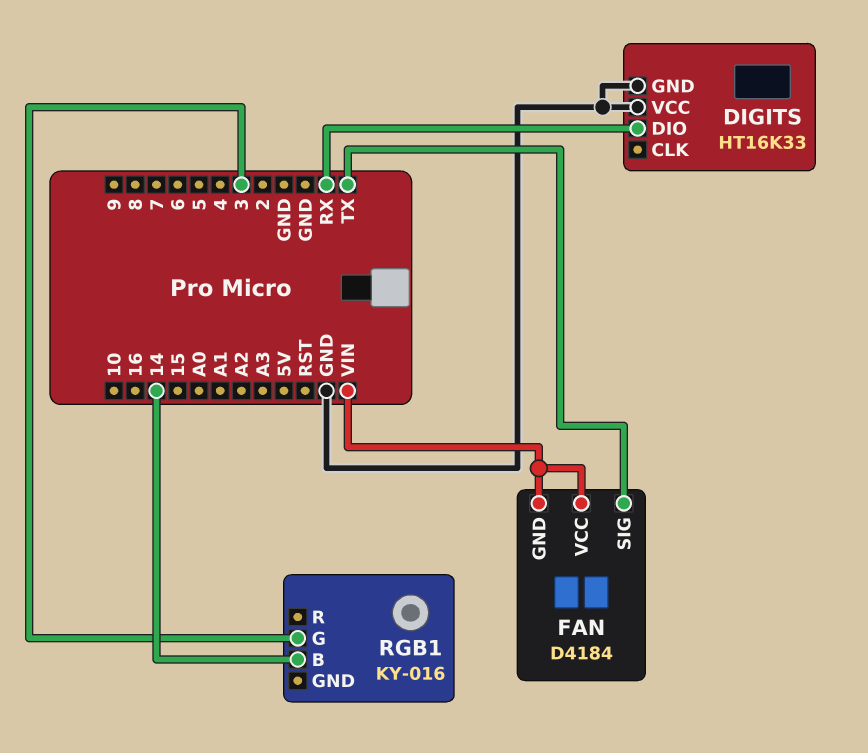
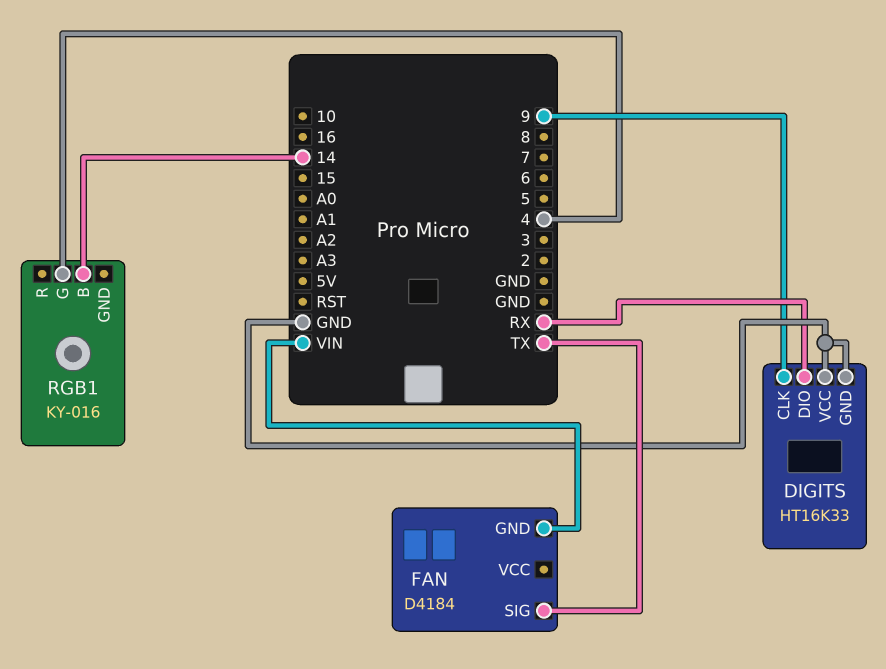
DIGITS pin CLK: none -> 9
FAN pin VCC: VIN -> none
RGB1 pin G: 3 -> 4

